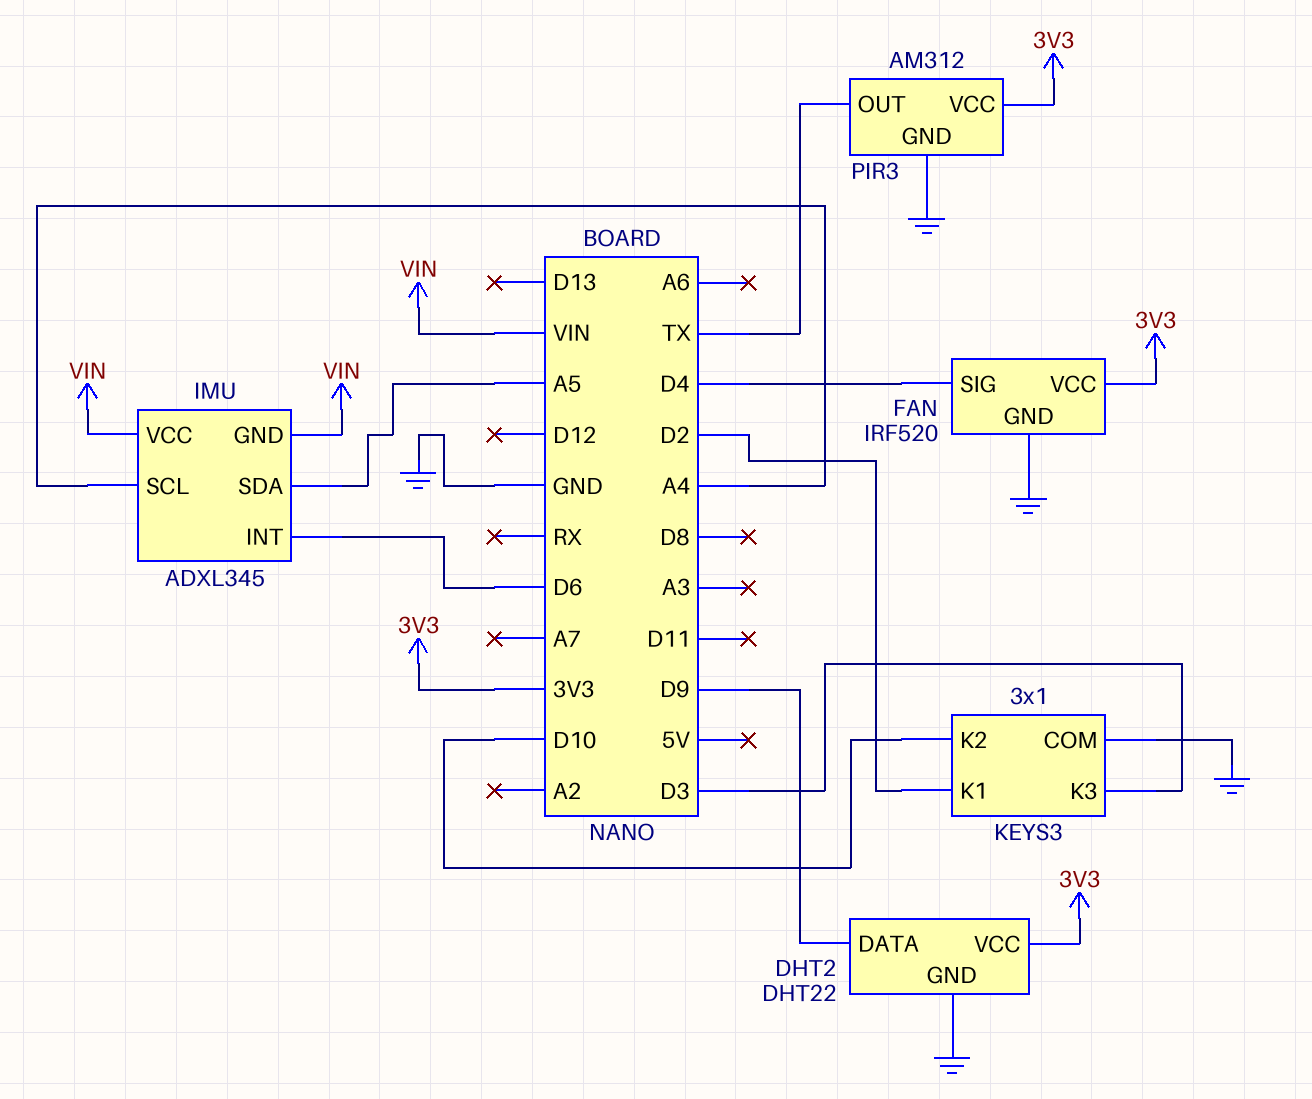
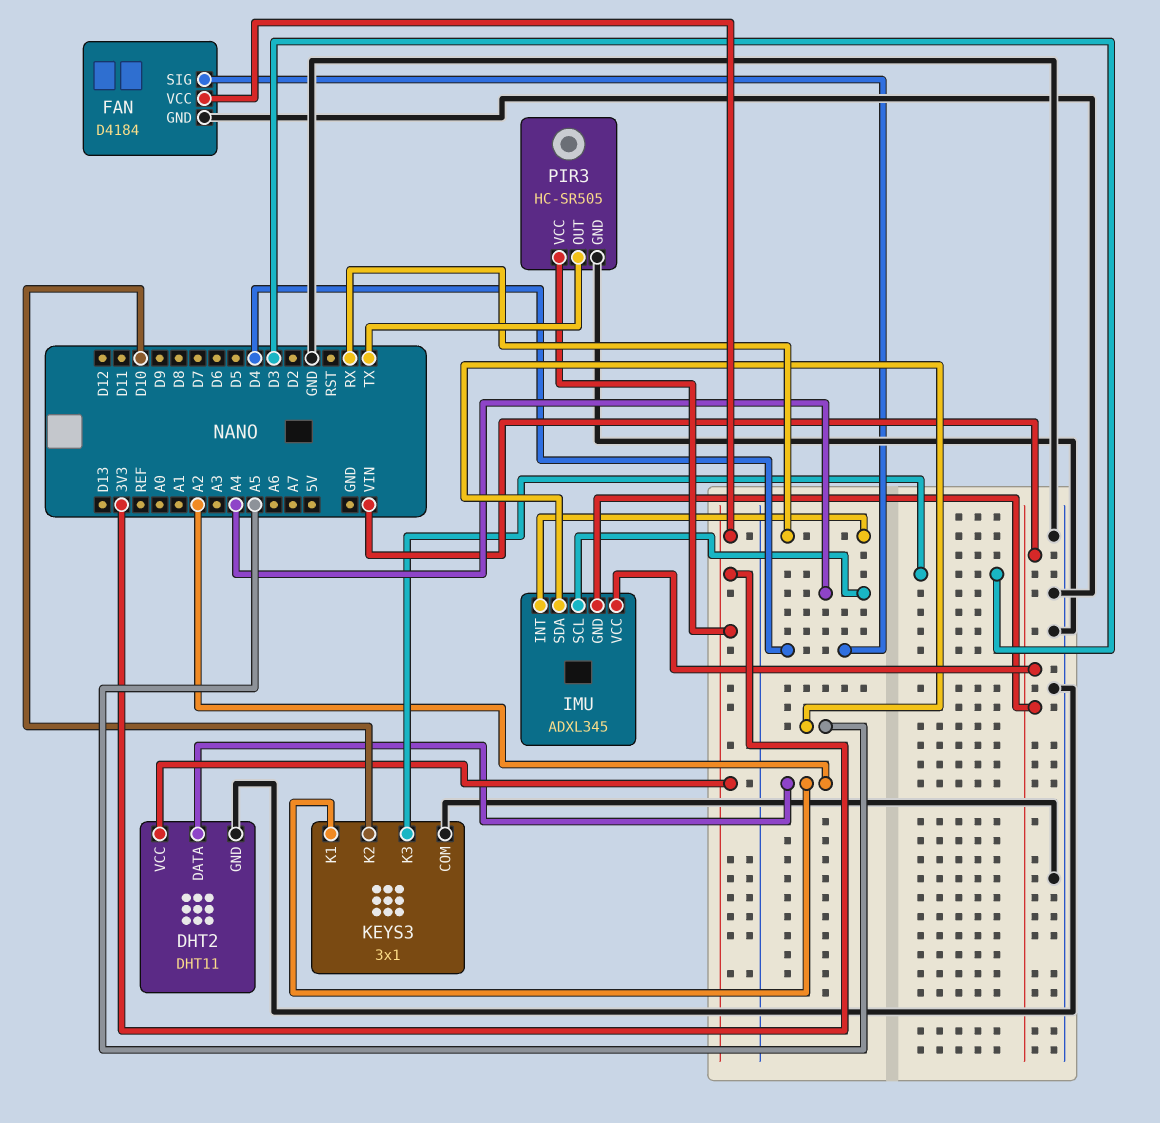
DHT2: DHT22 -> DHT11
DHT2 pin DATA: D9 -> A2
FAN: IRF520 -> D4184
IMU pin INT: D6 -> RX
KEYS3 pin K1: D2 -> A2
PIR3: AM312 -> HC-SR505

